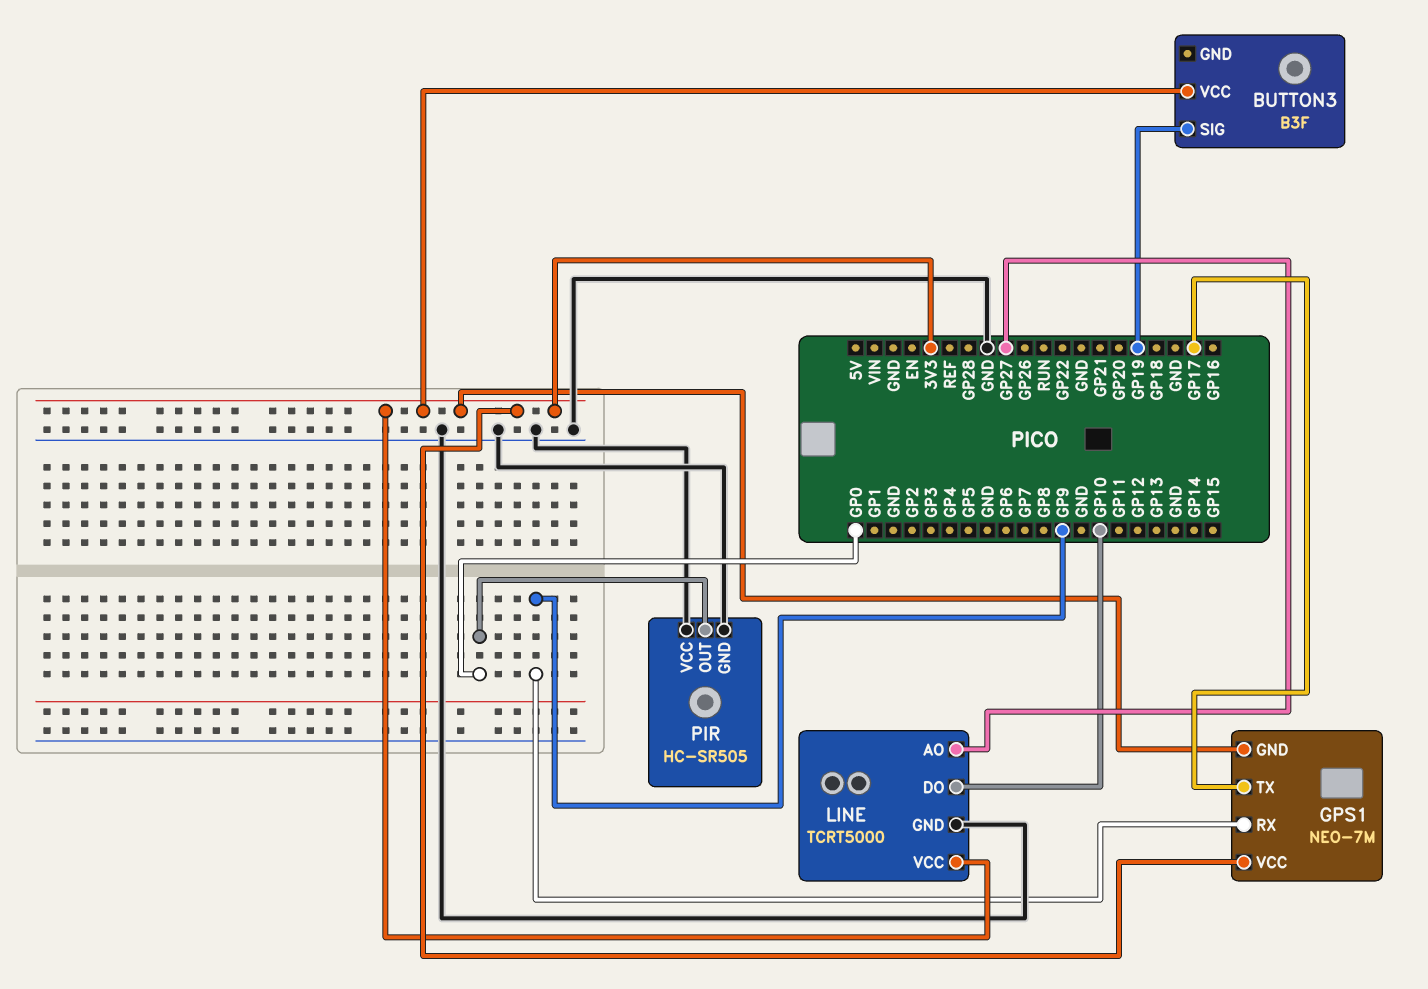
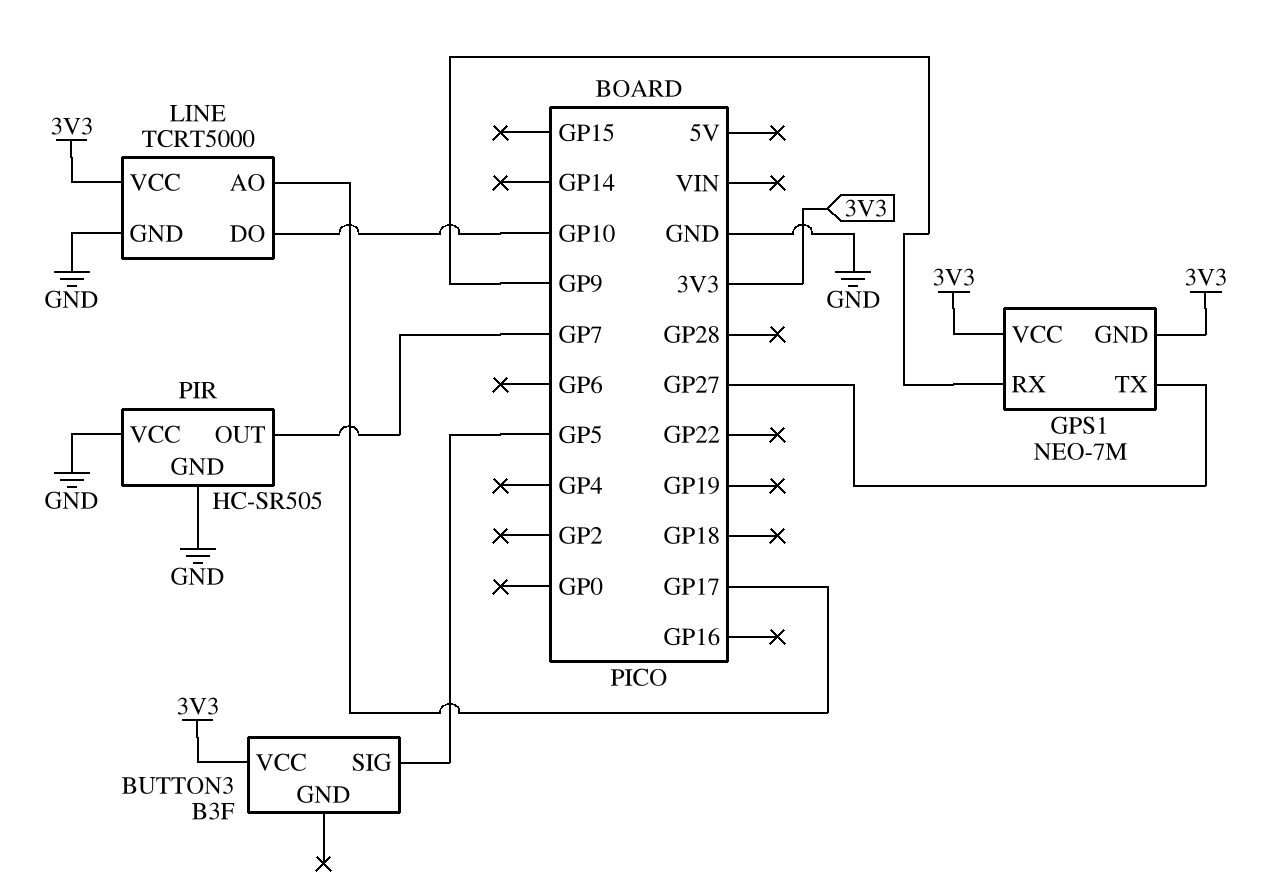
BUTTON3 pin SIG: GP19 -> GP5
GPS1 pin TX: GP17 -> GP27
LINE pin AO: GP27 -> GP17
PIR pin OUT: GP0 -> GP7

